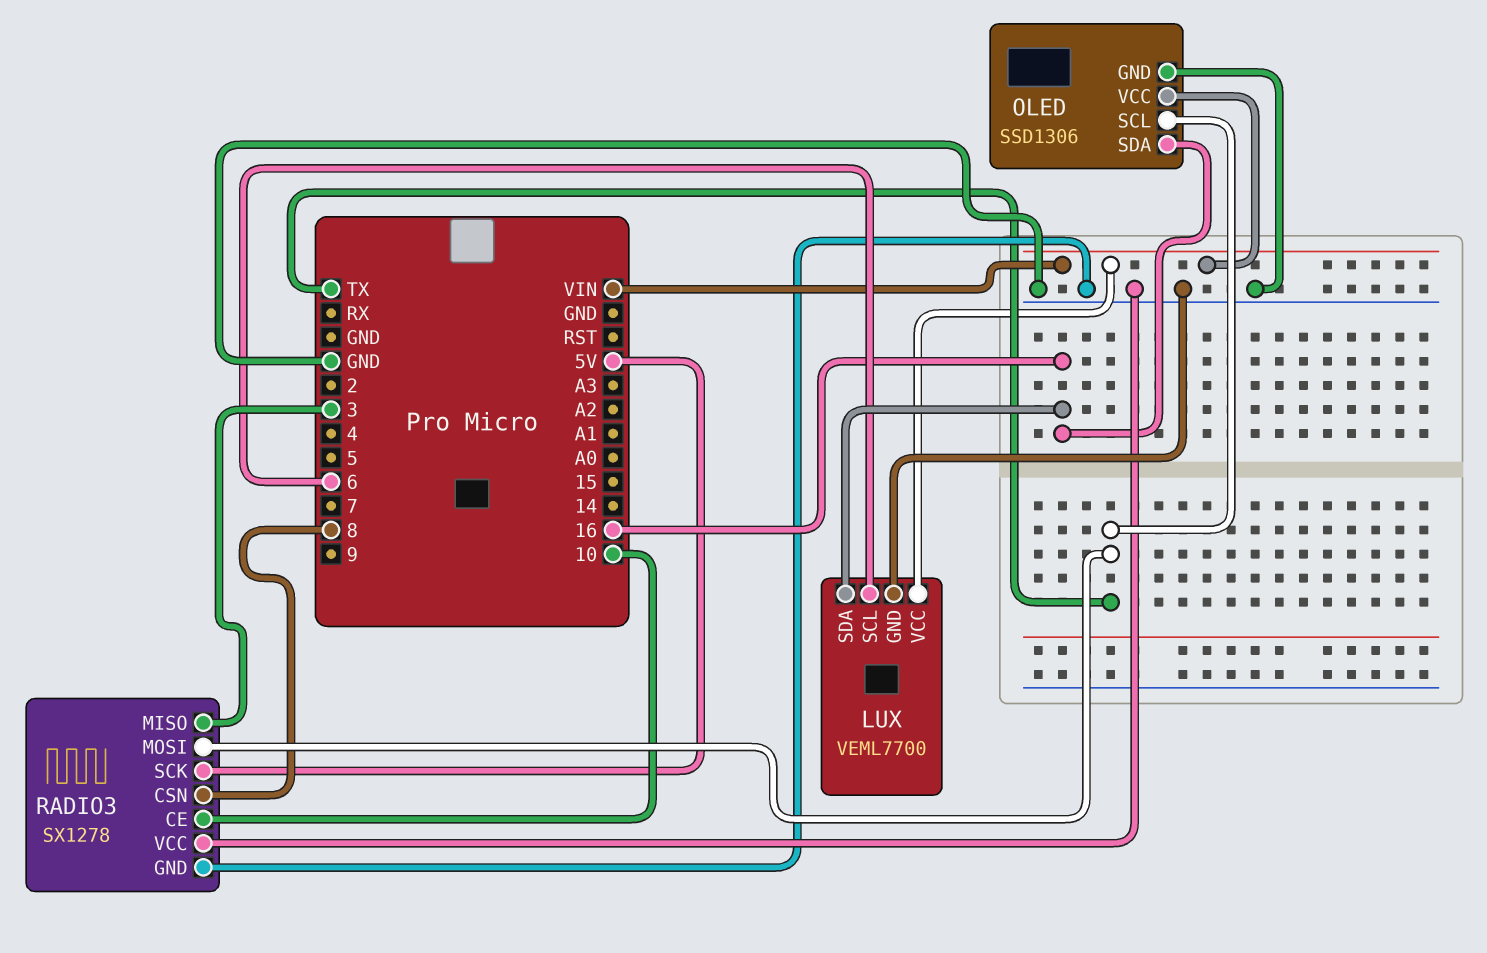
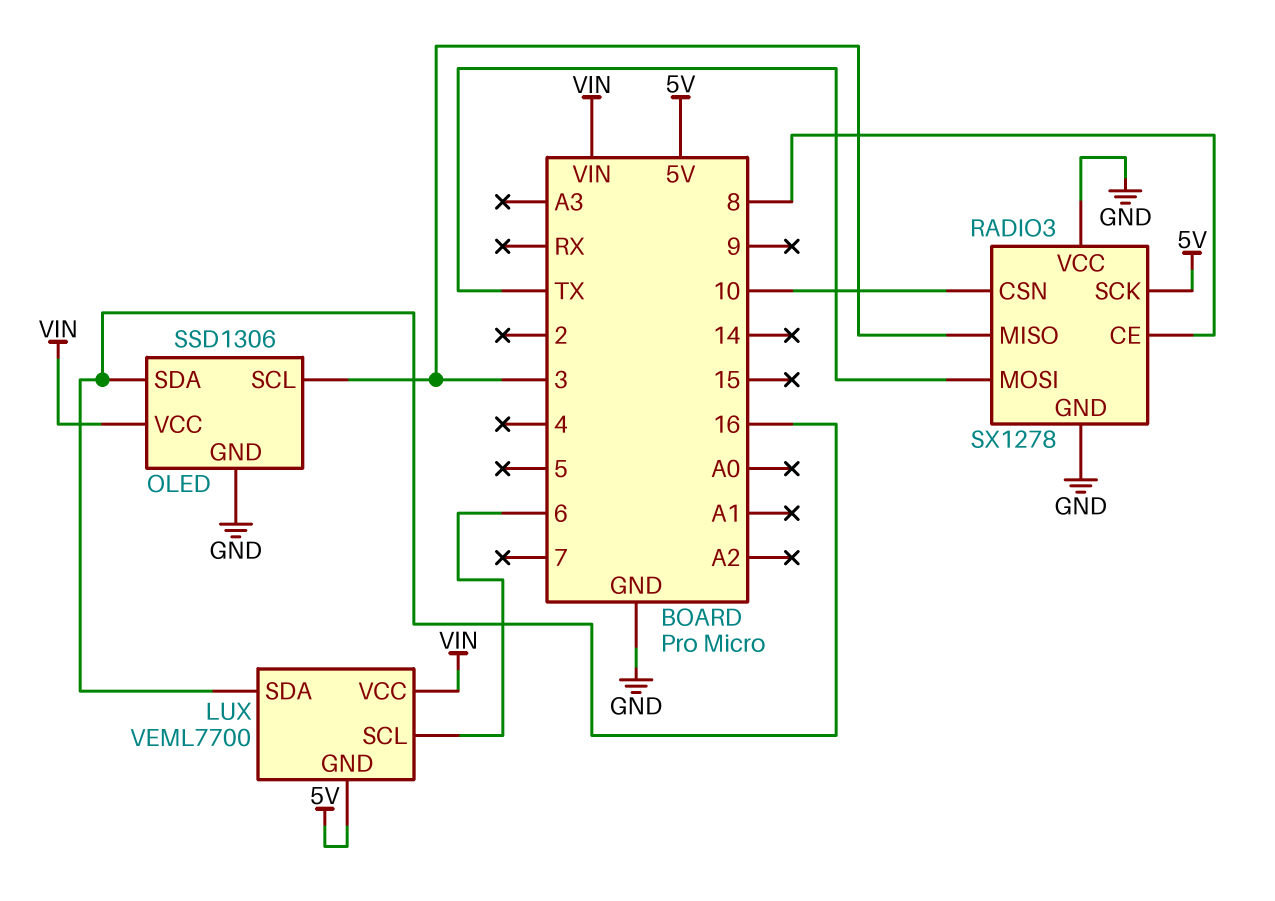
LUX pin GND: GND -> 5V
OLED pin SCL: TX -> 3
RADIO3 pin CE: 10 -> 8
RADIO3 pin CSN: 8 -> 10

